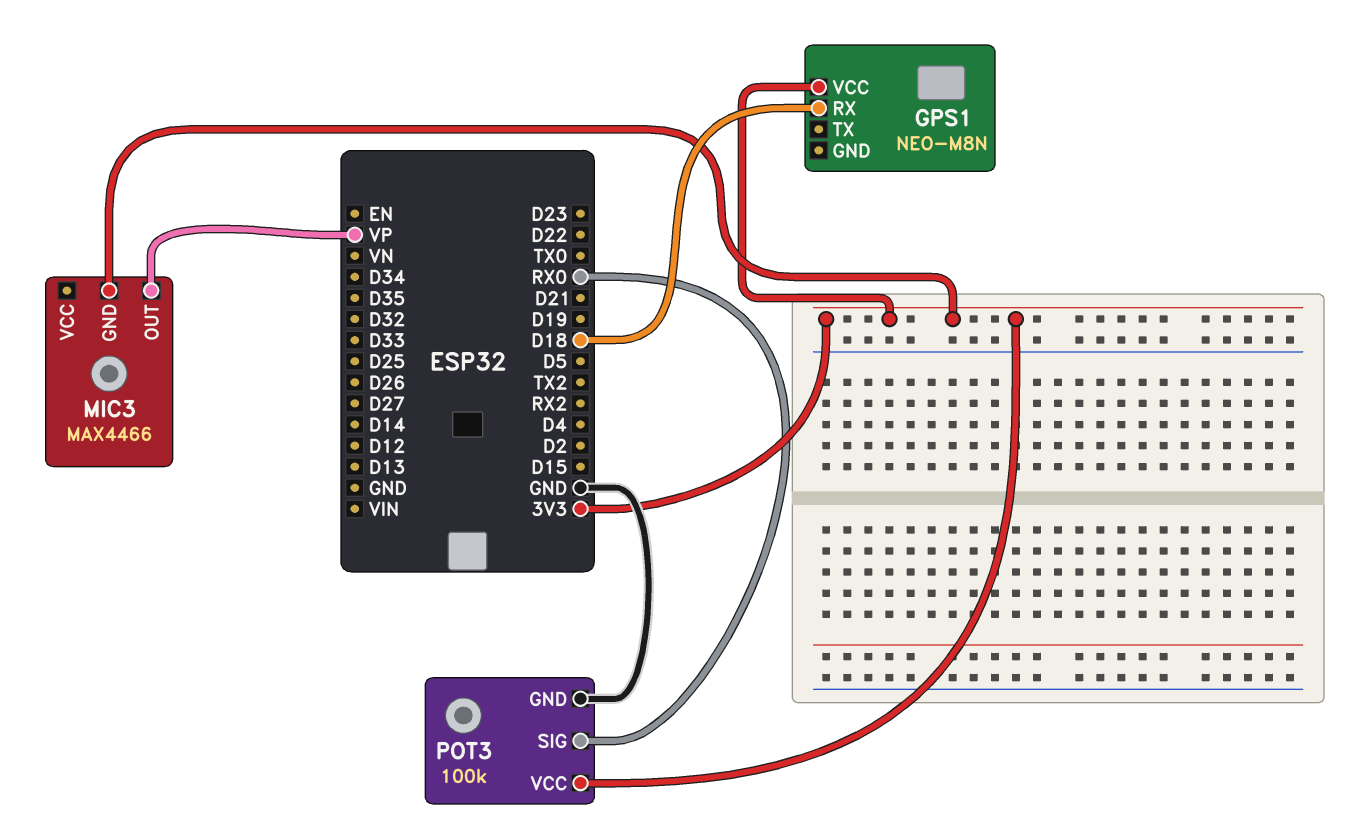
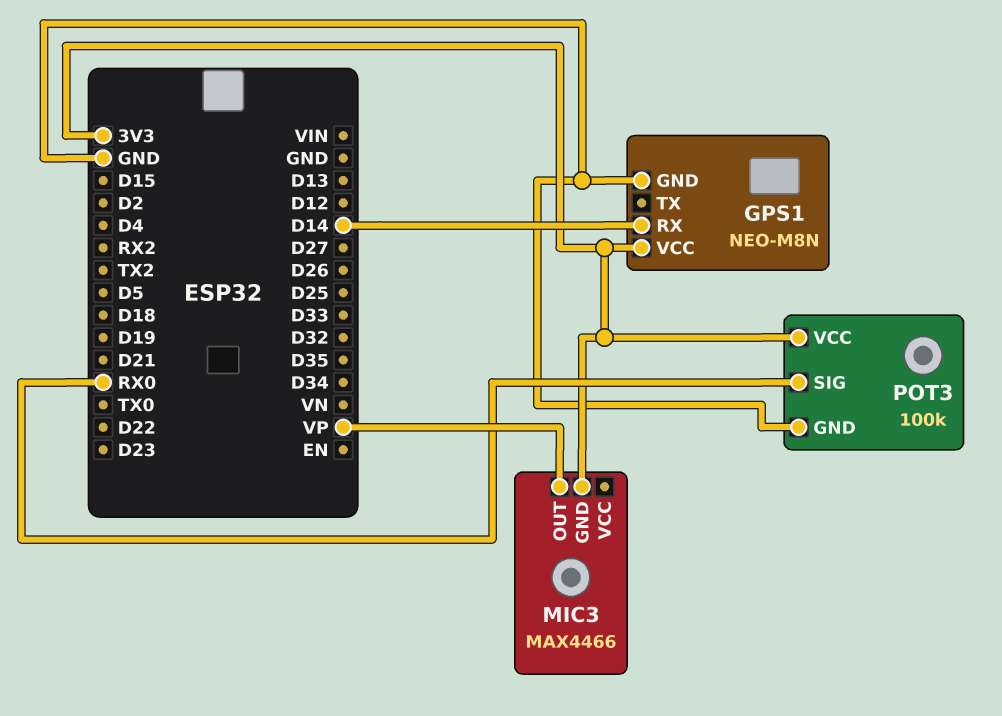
GPS1 pin GND: none -> GND
GPS1 pin RX: D18 -> D14

